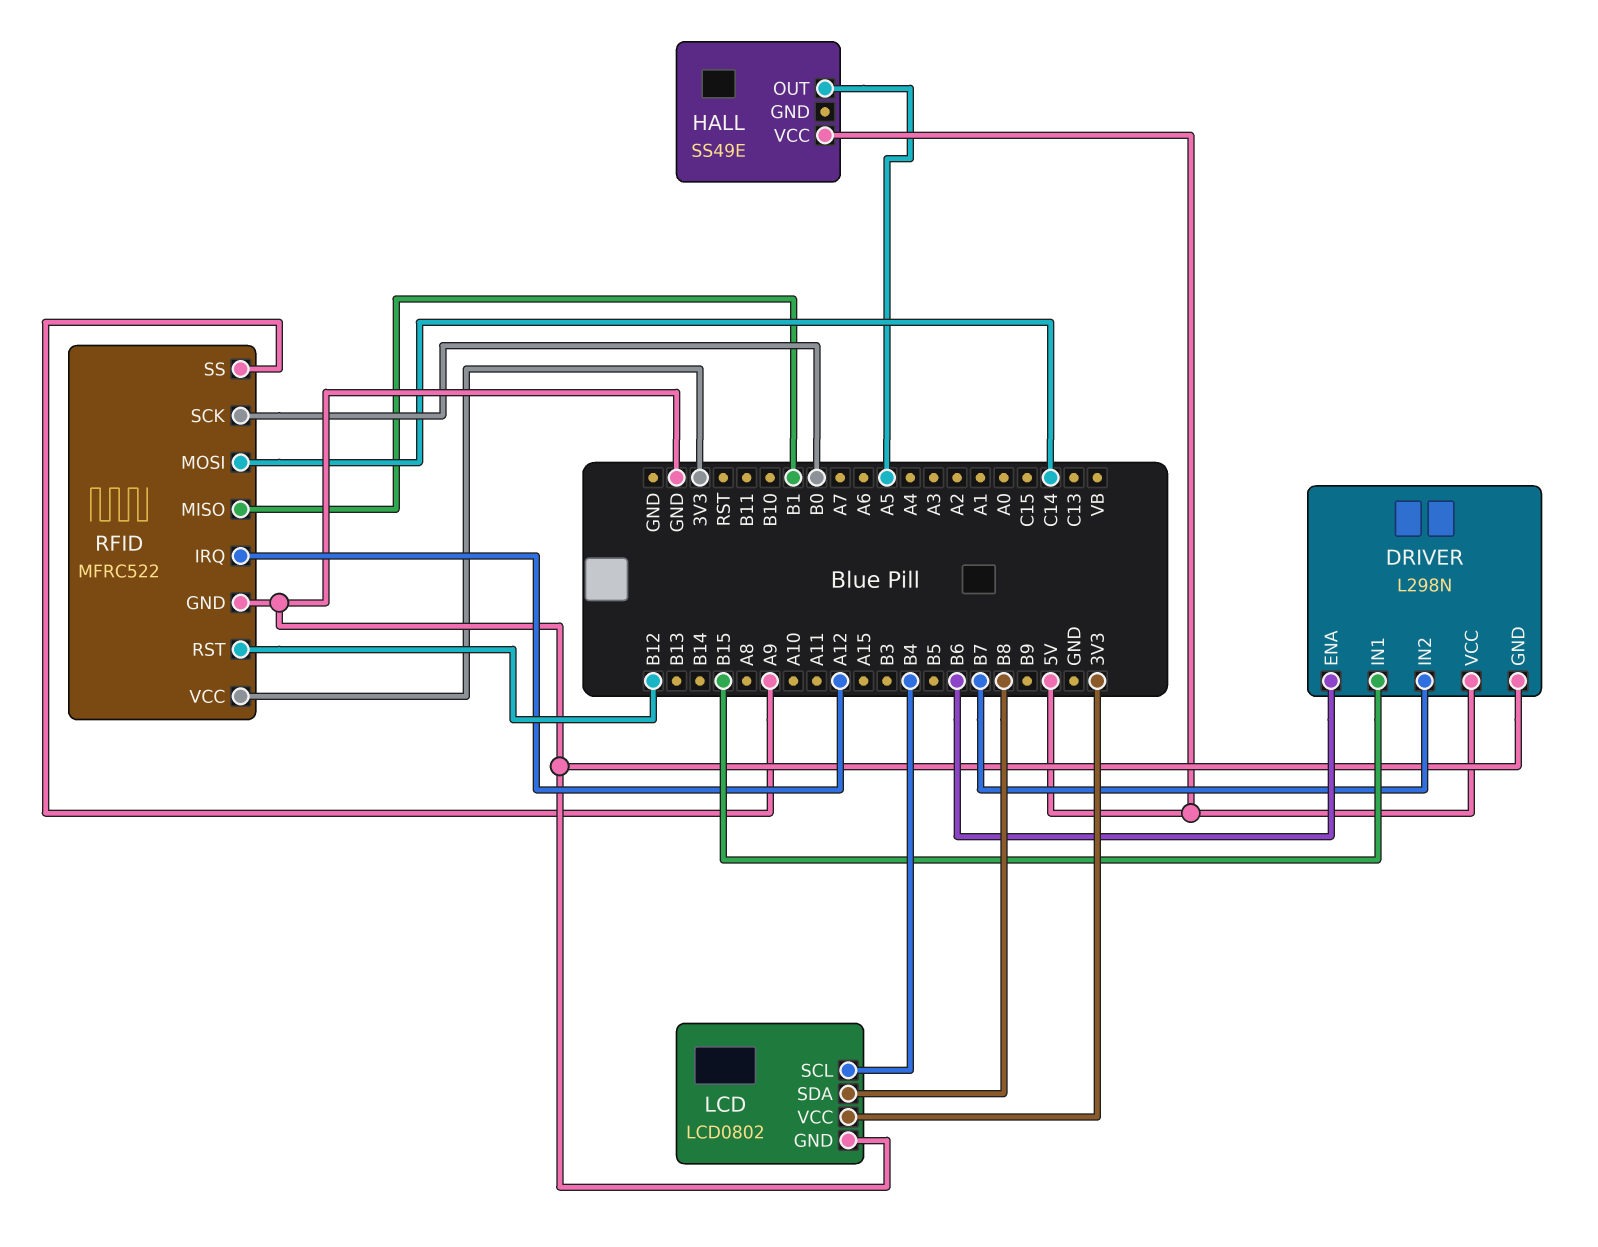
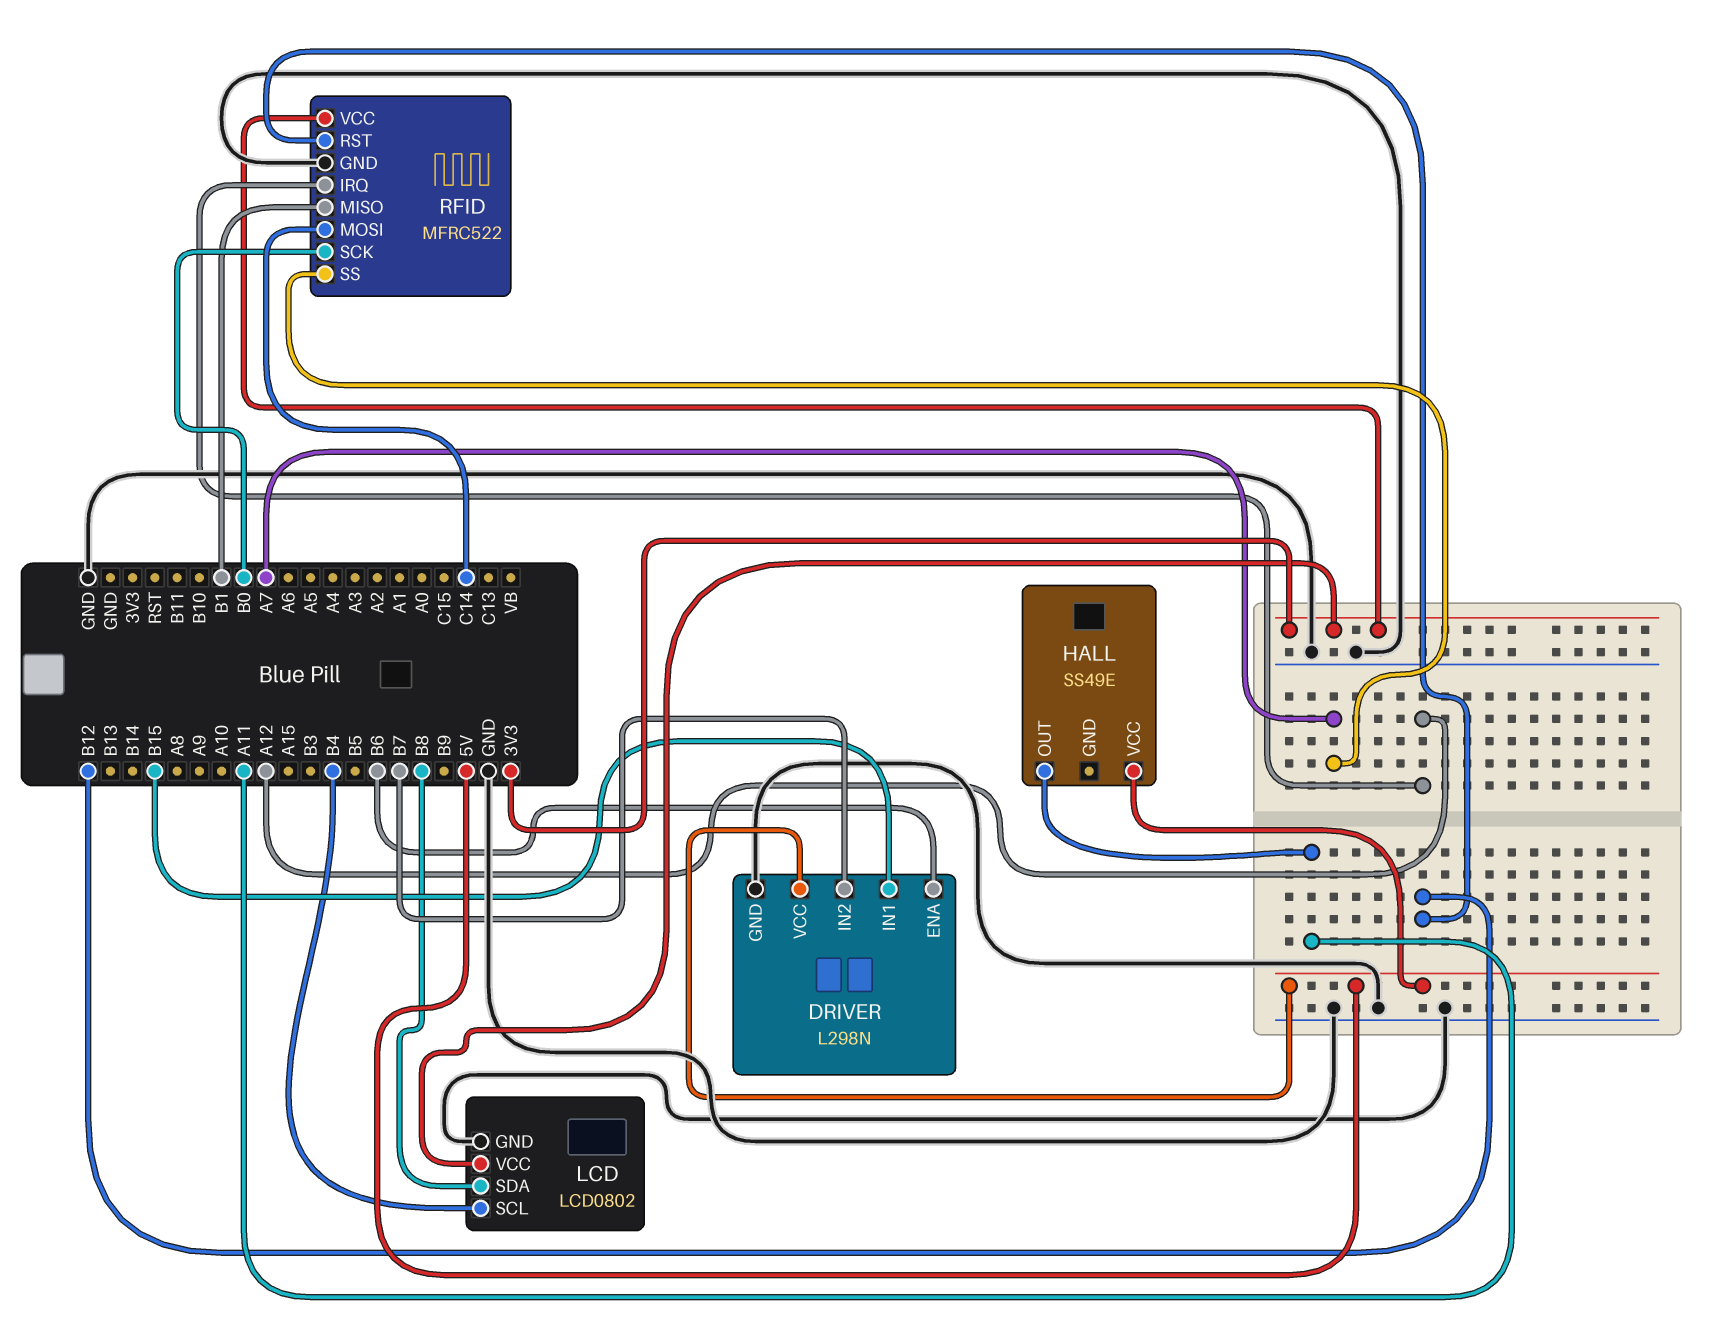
HALL pin OUT: A5 -> A11
RFID pin SS: A9 -> A7

